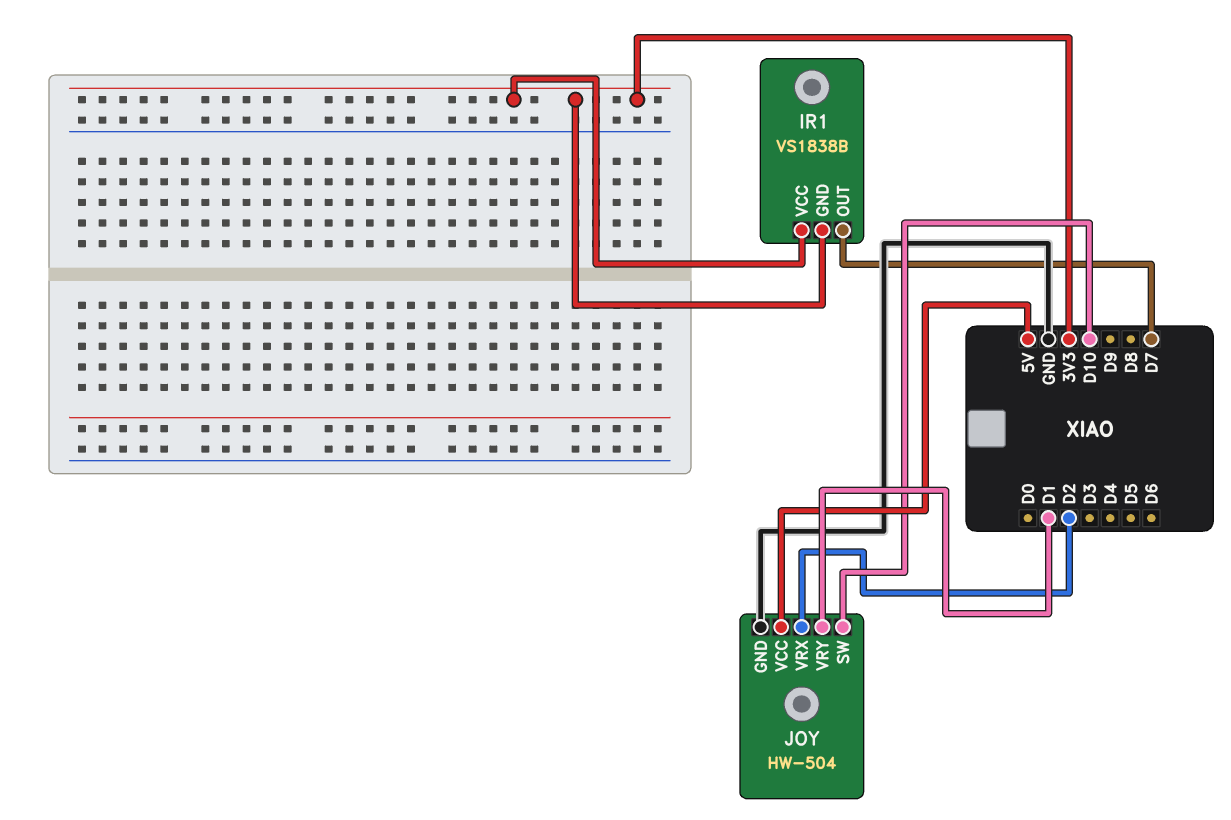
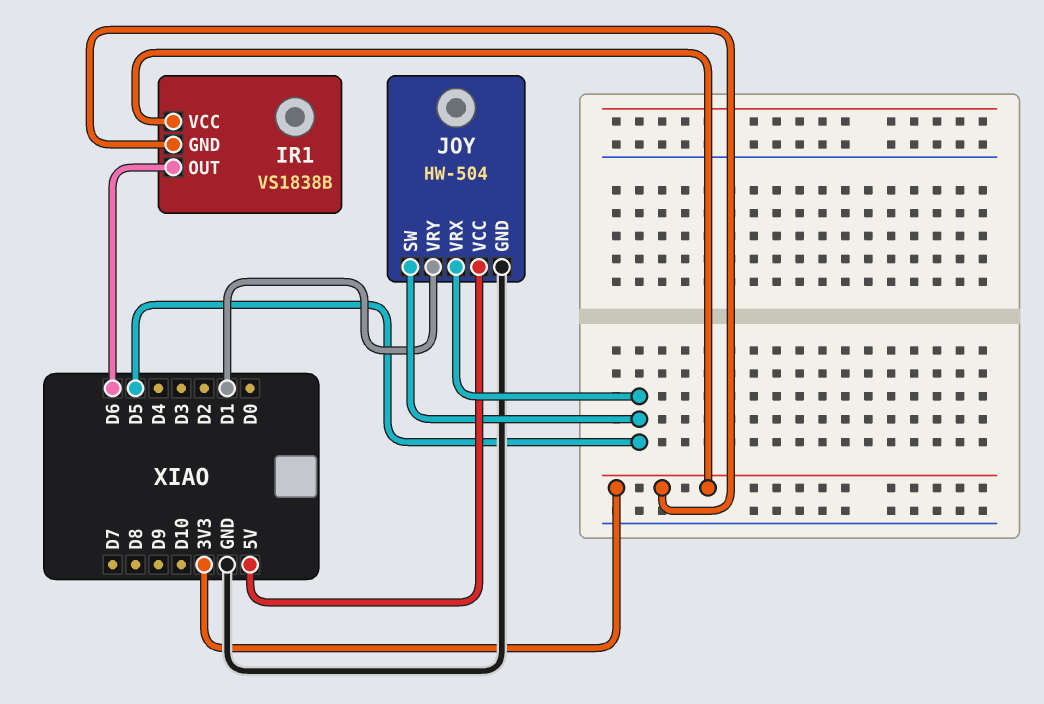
IR1 pin OUT: D7 -> D6
JOY pin SW: D10 -> D5
JOY pin VRX: D2 -> D5

